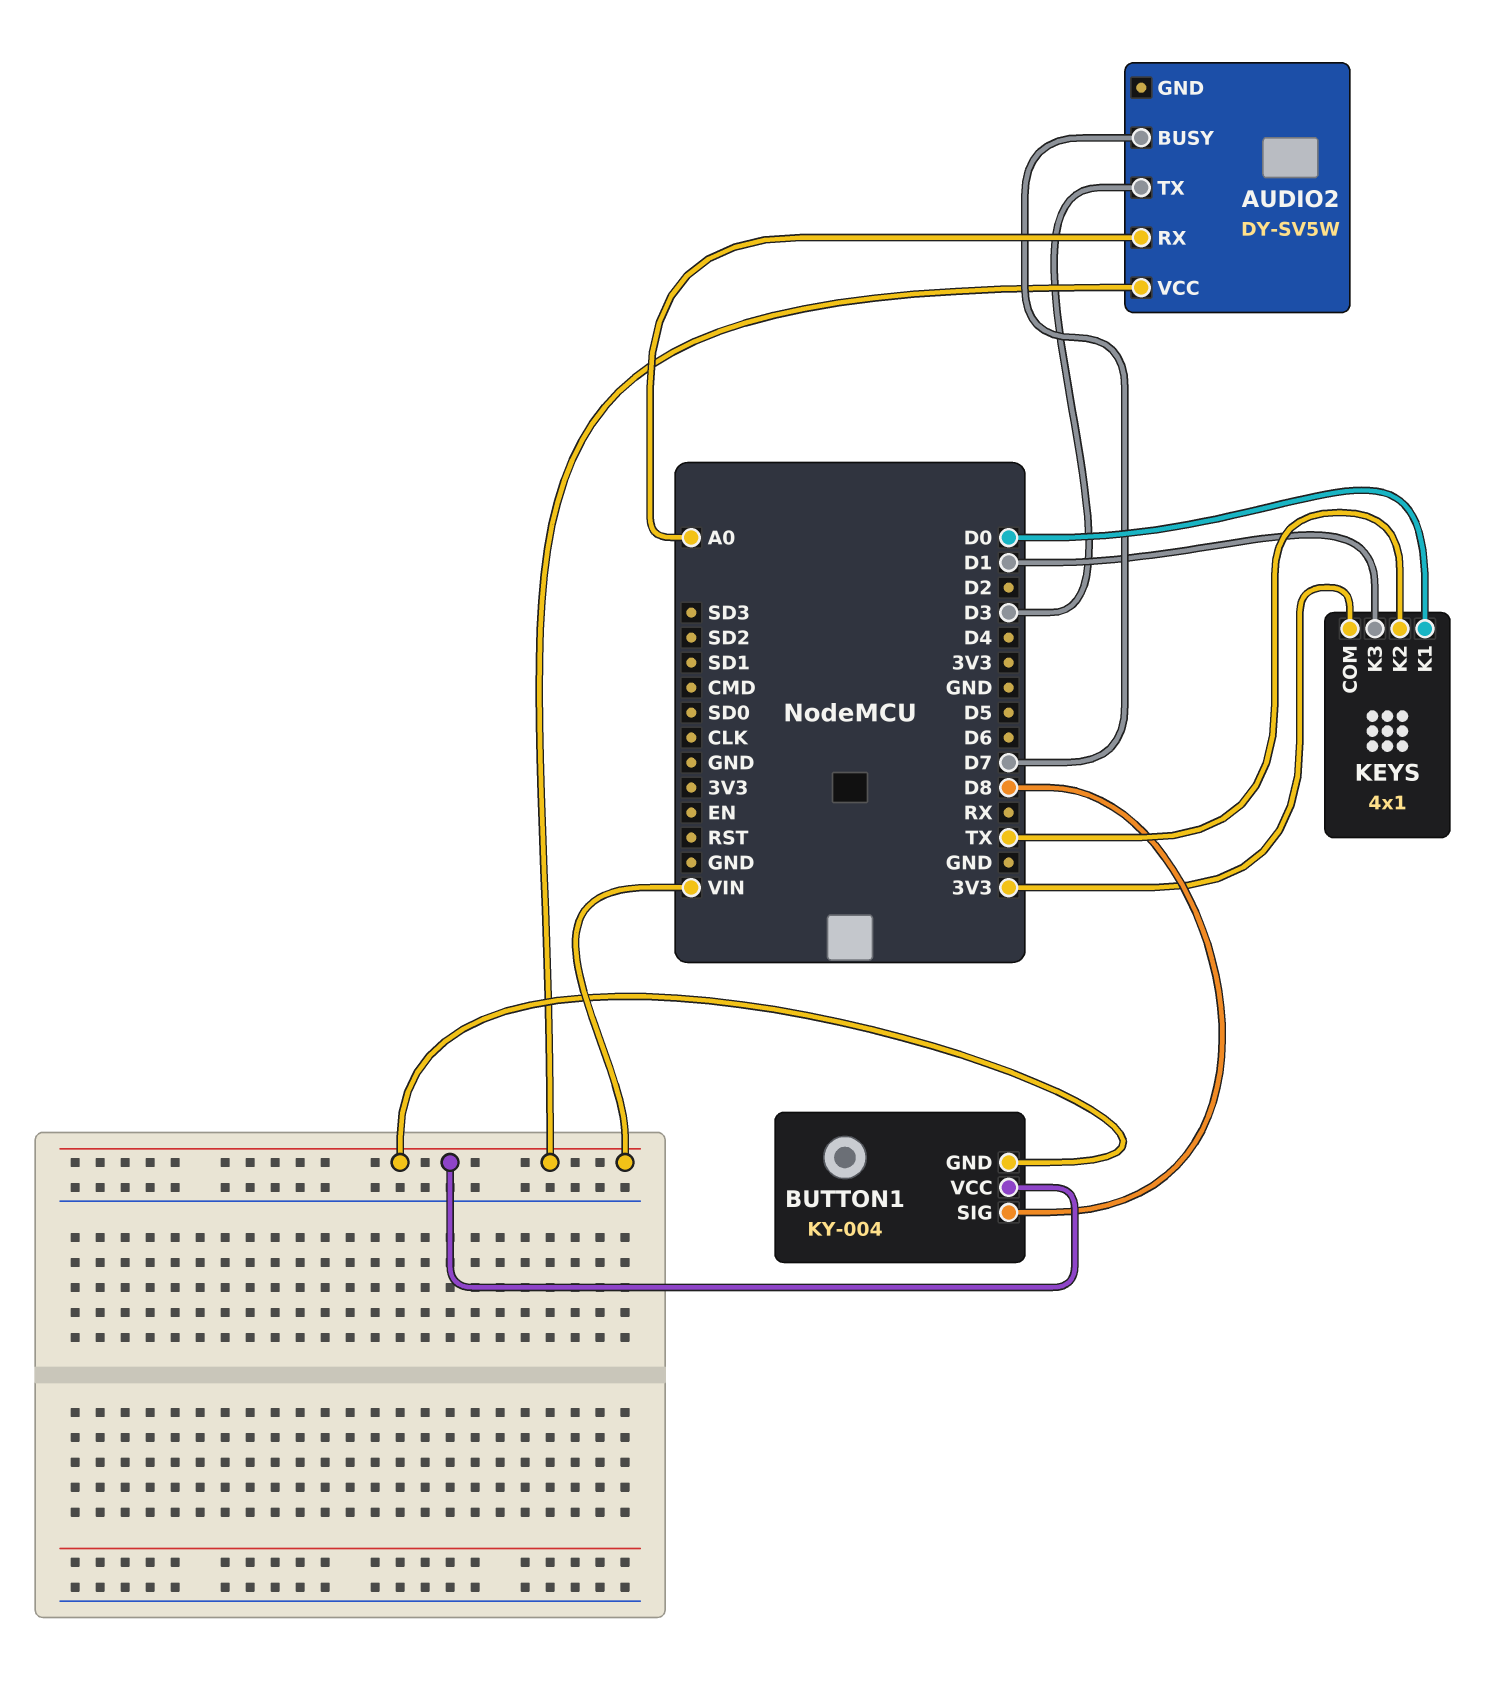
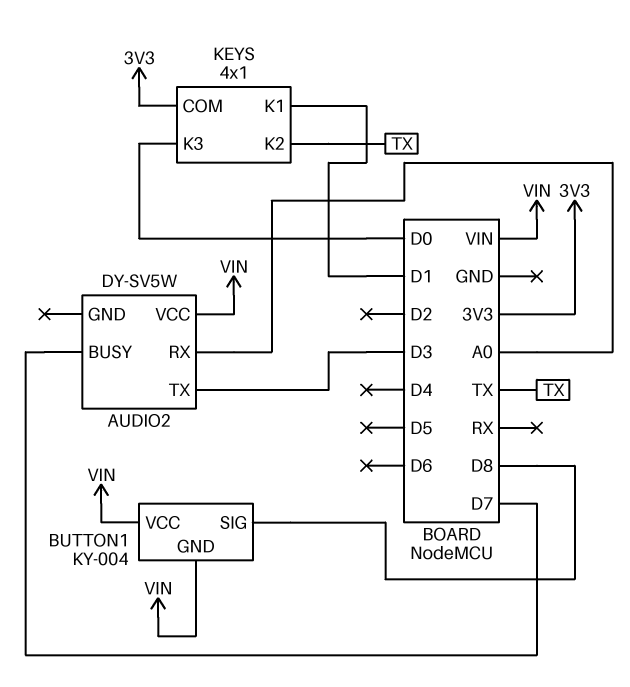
KEYS pin K1: D0 -> D1
KEYS pin K3: D1 -> D0

